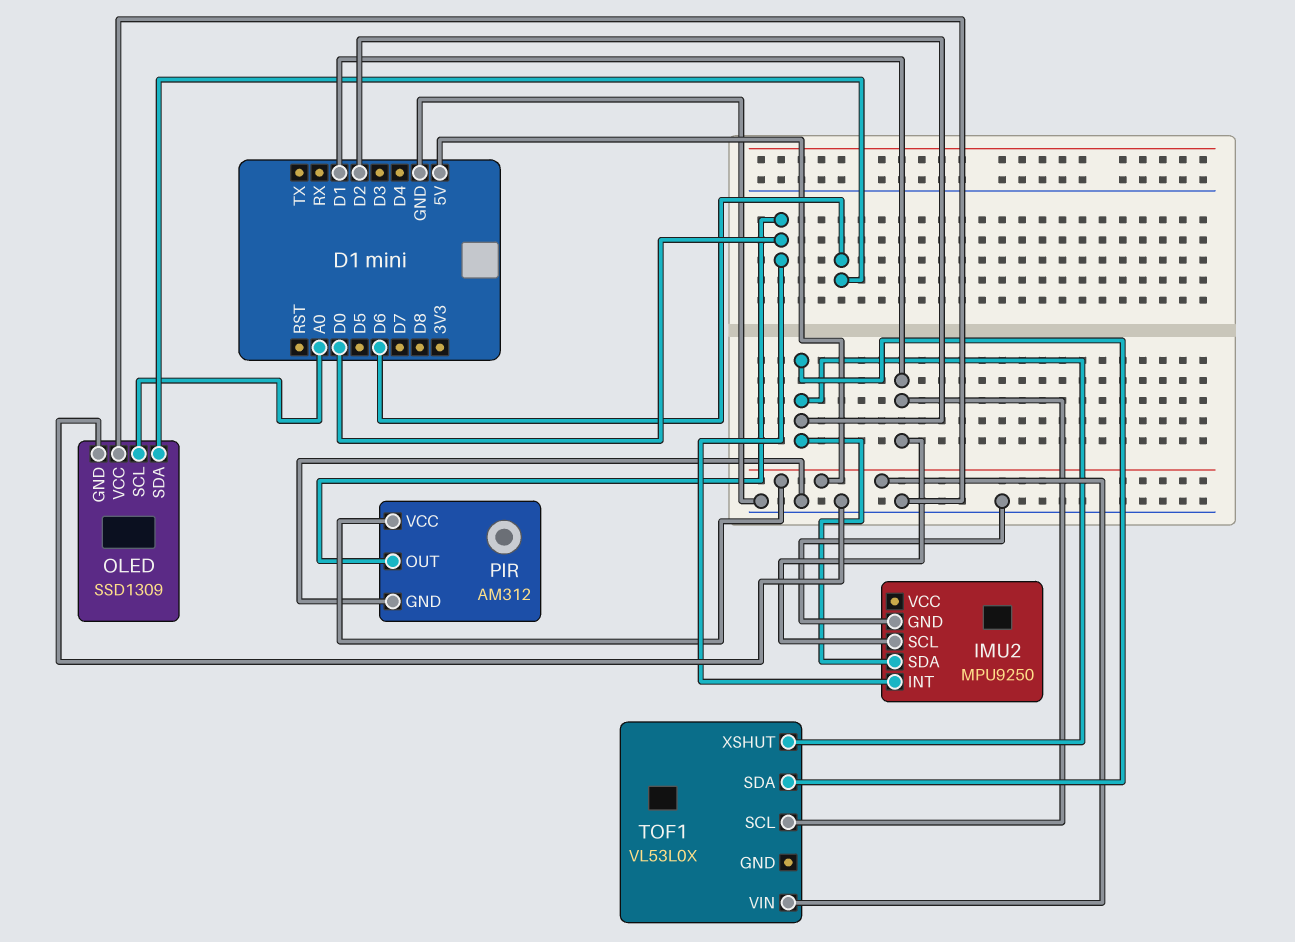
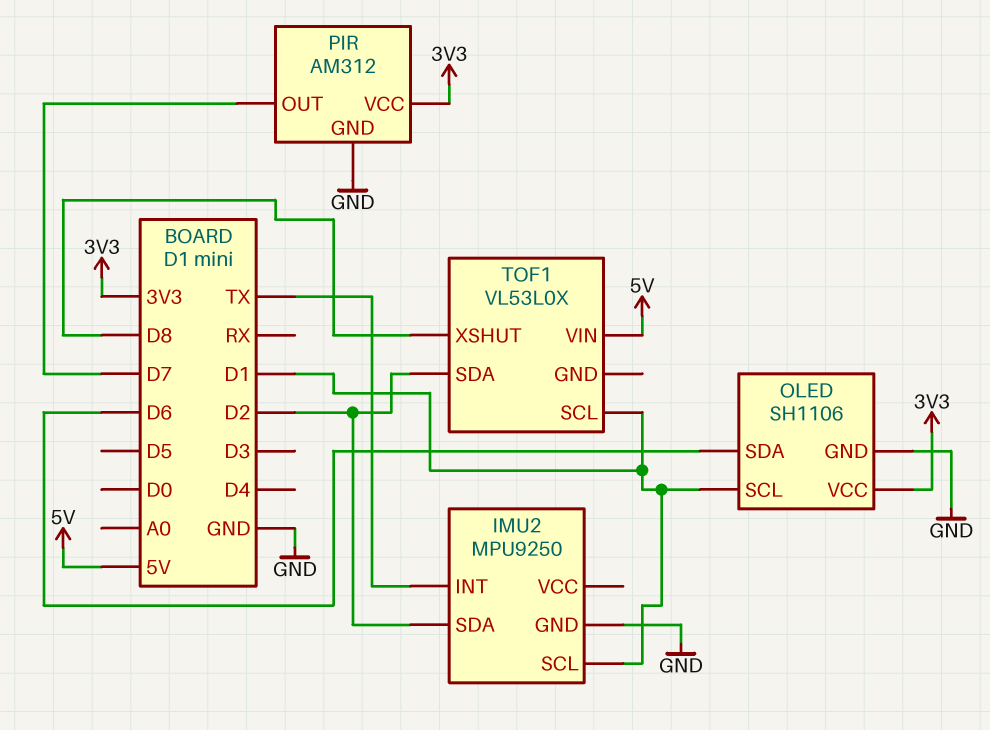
IMU2 pin INT: D0 -> TX
OLED: SSD1309 -> SH1106
OLED pin SCL: A0 -> D1
OLED pin VCC: GND -> 3V3
PIR pin OUT: D0 -> D7
PIR pin VCC: 5V -> 3V3
TOF1 pin XSHUT: D2 -> D8

